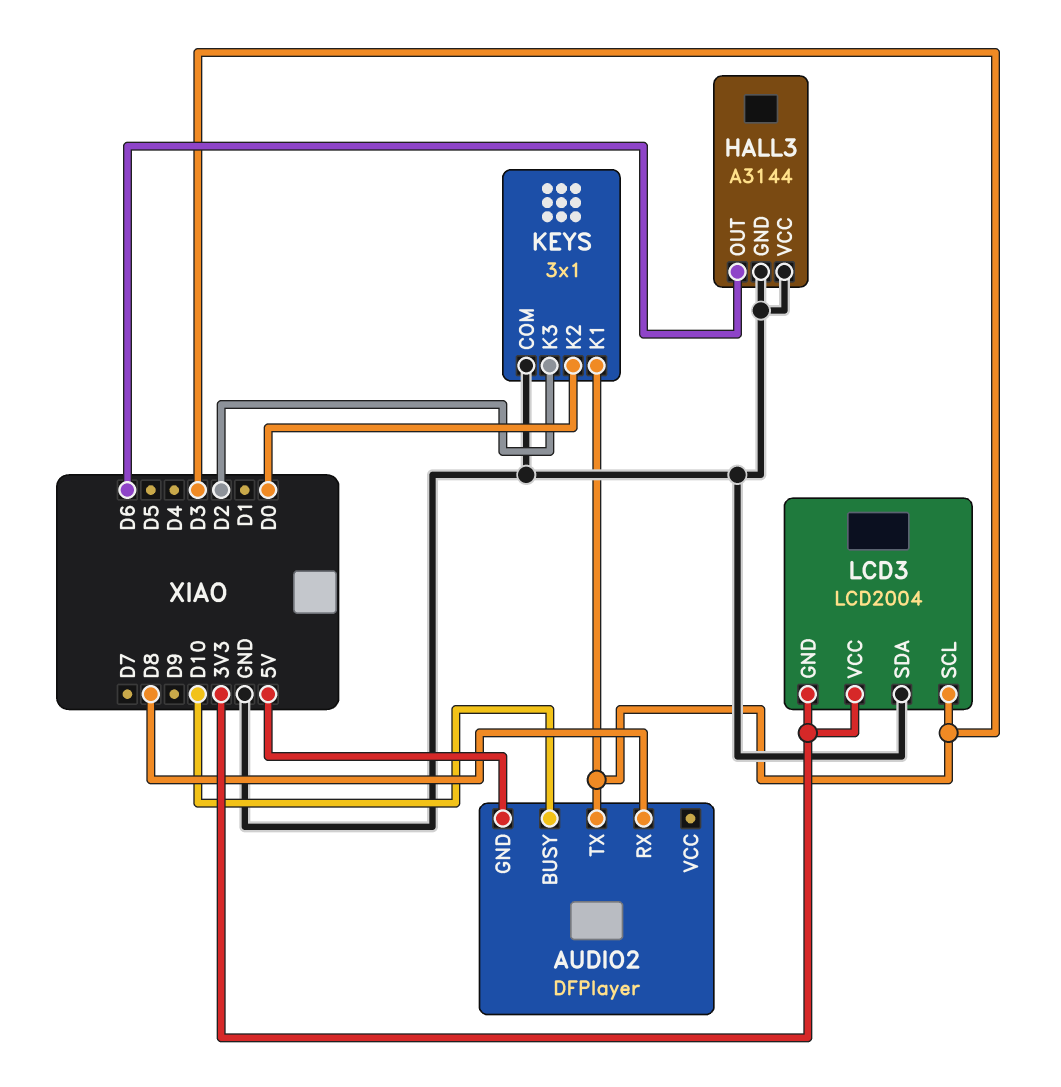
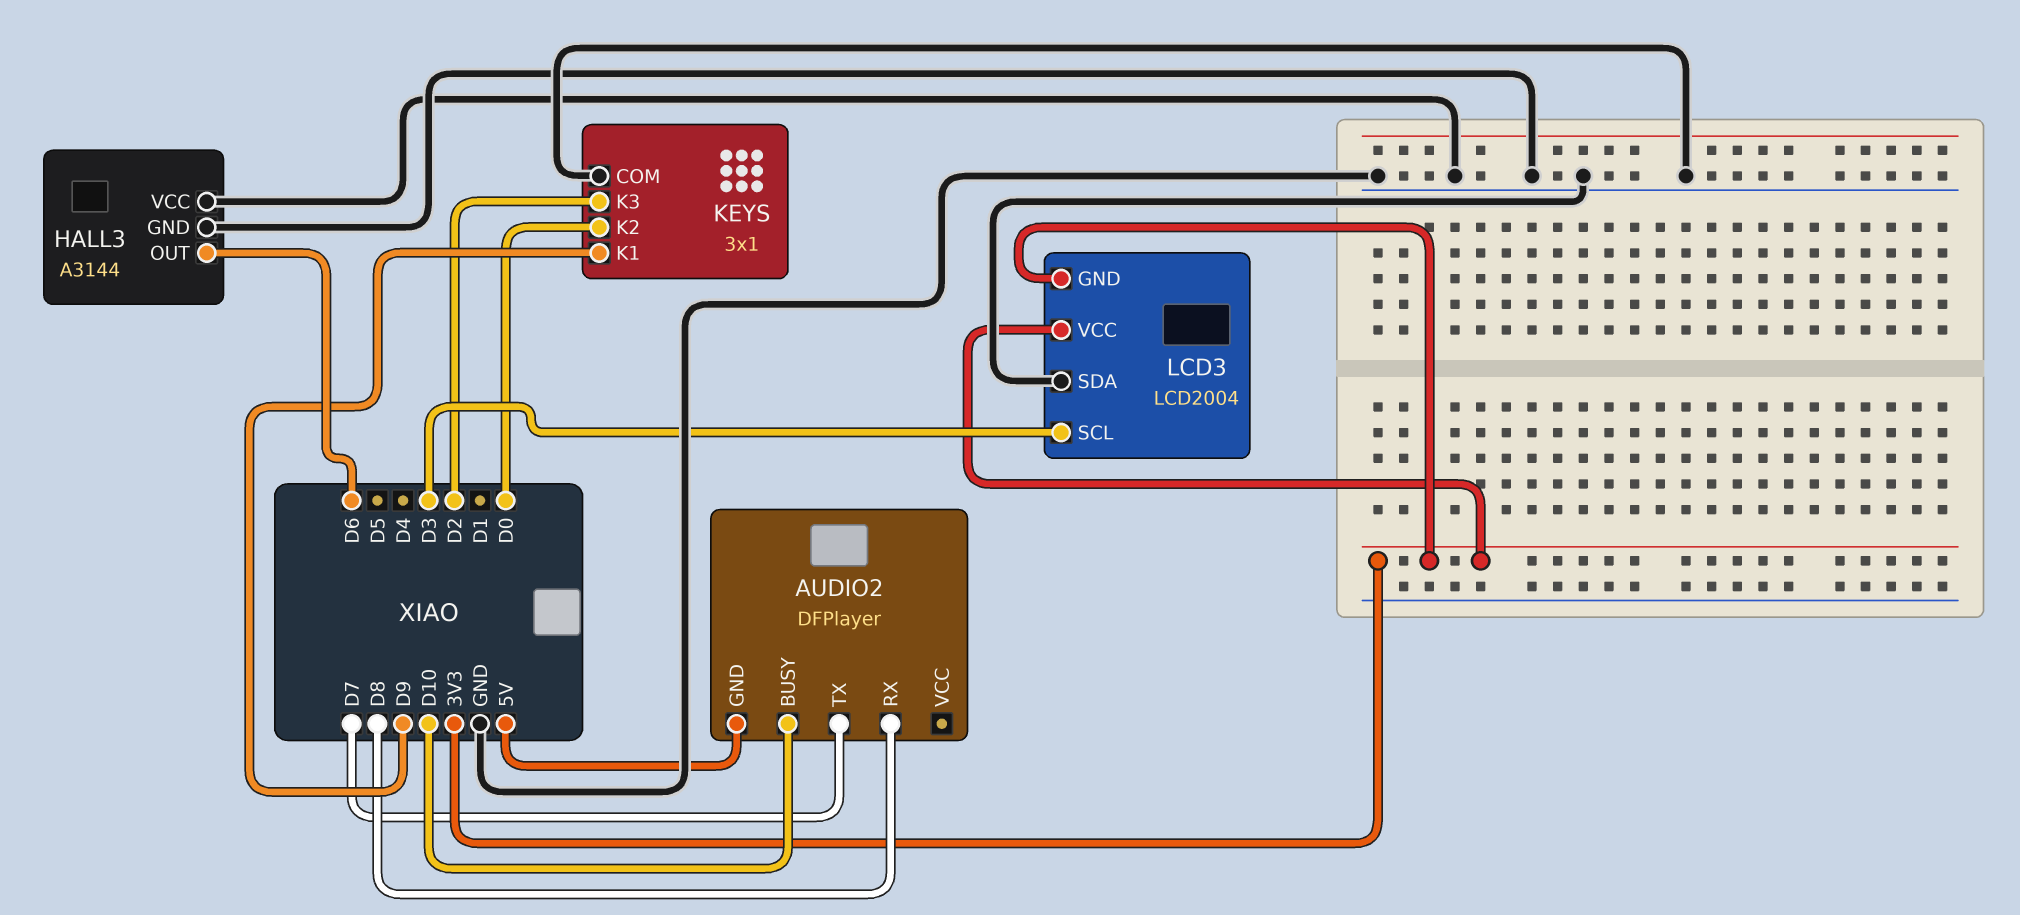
AUDIO2 pin TX: D3 -> D7
KEYS pin K1: D3 -> D9

